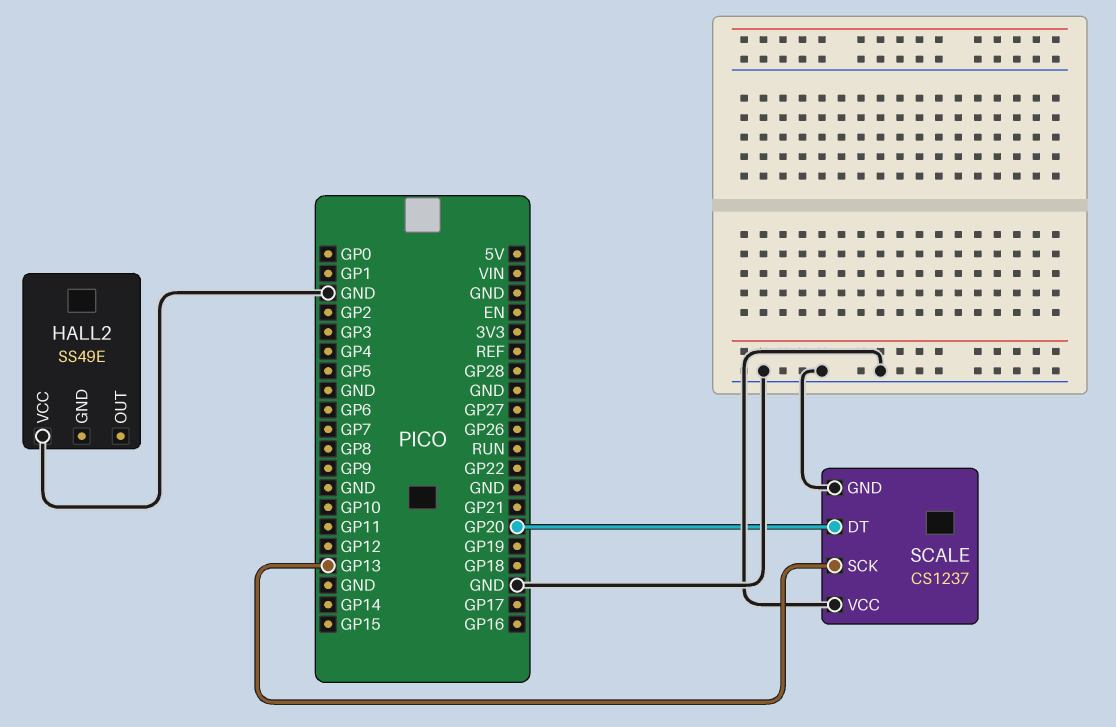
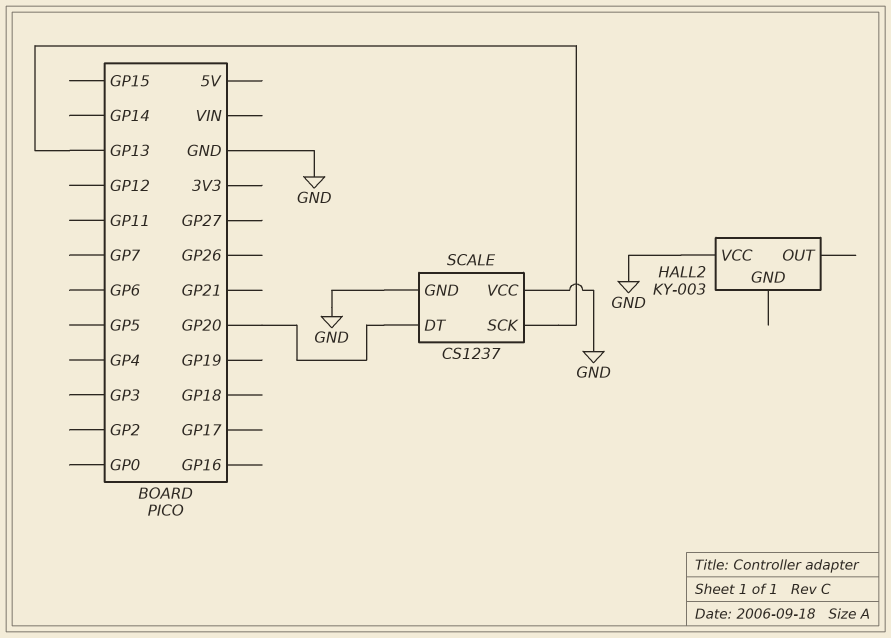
HALL2: SS49E -> KY-003

